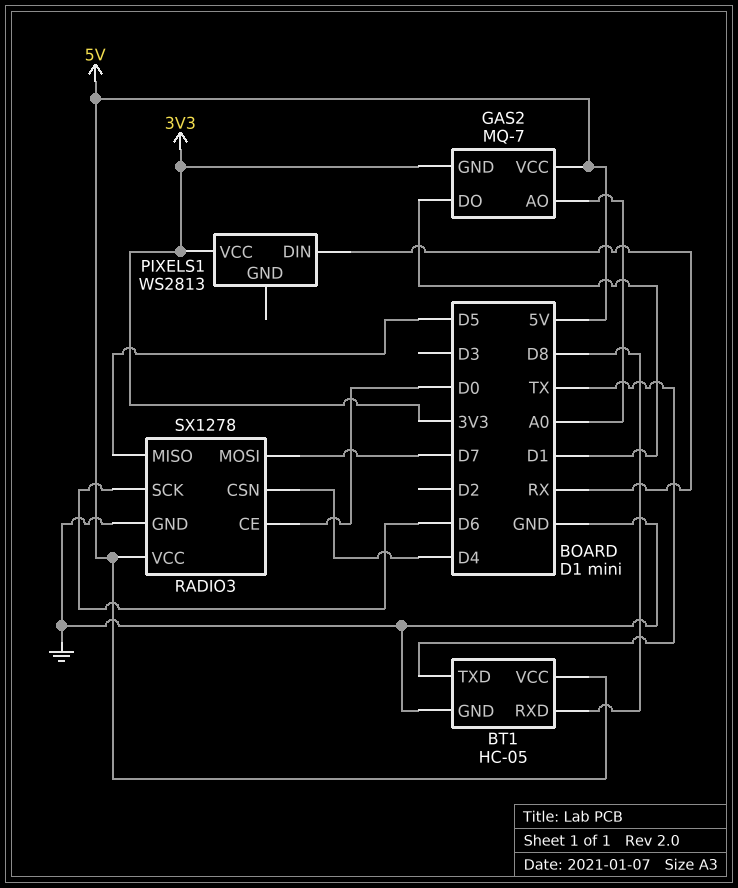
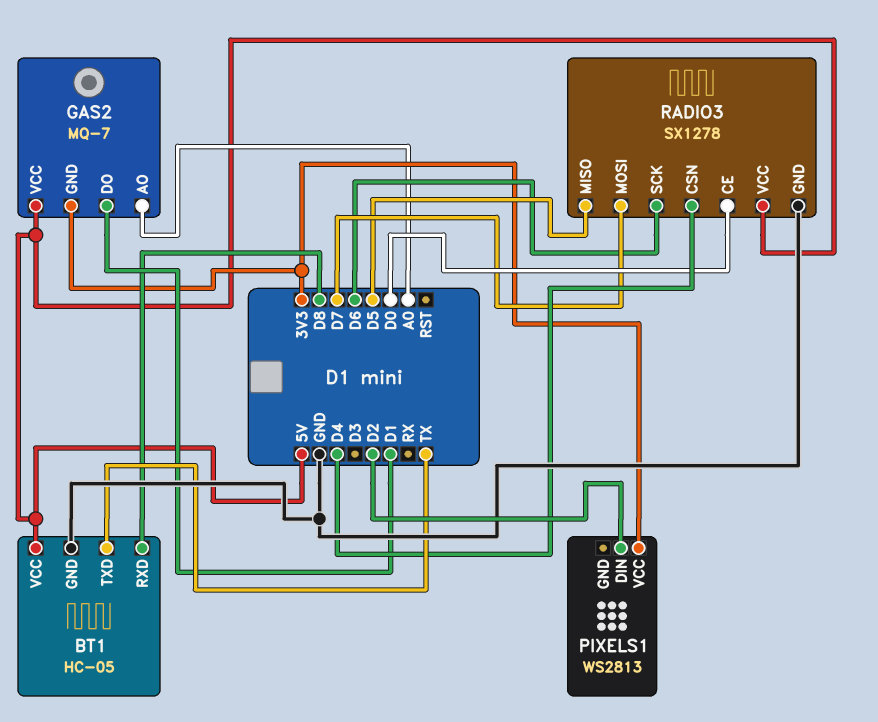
PIXELS1 pin DIN: RX -> D2

